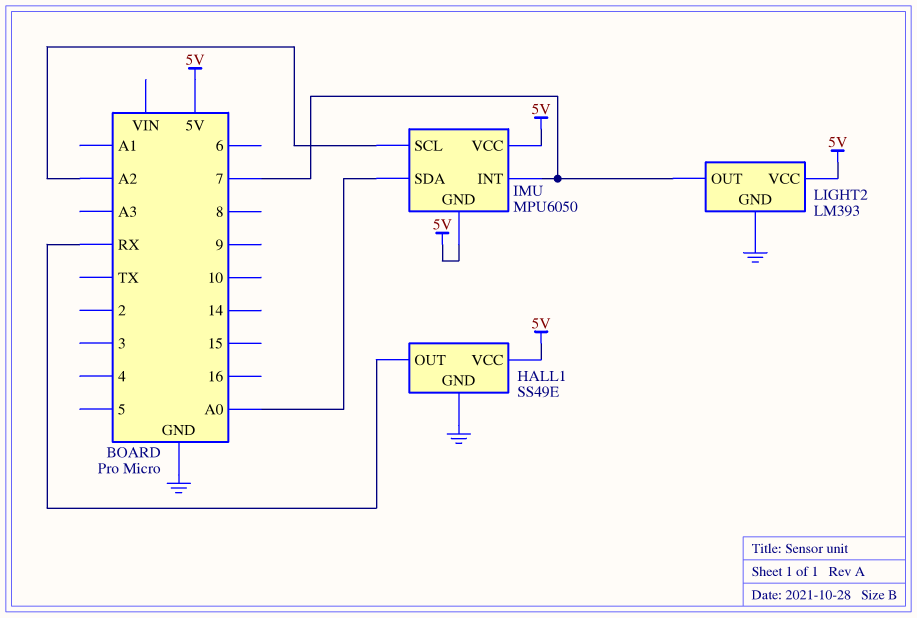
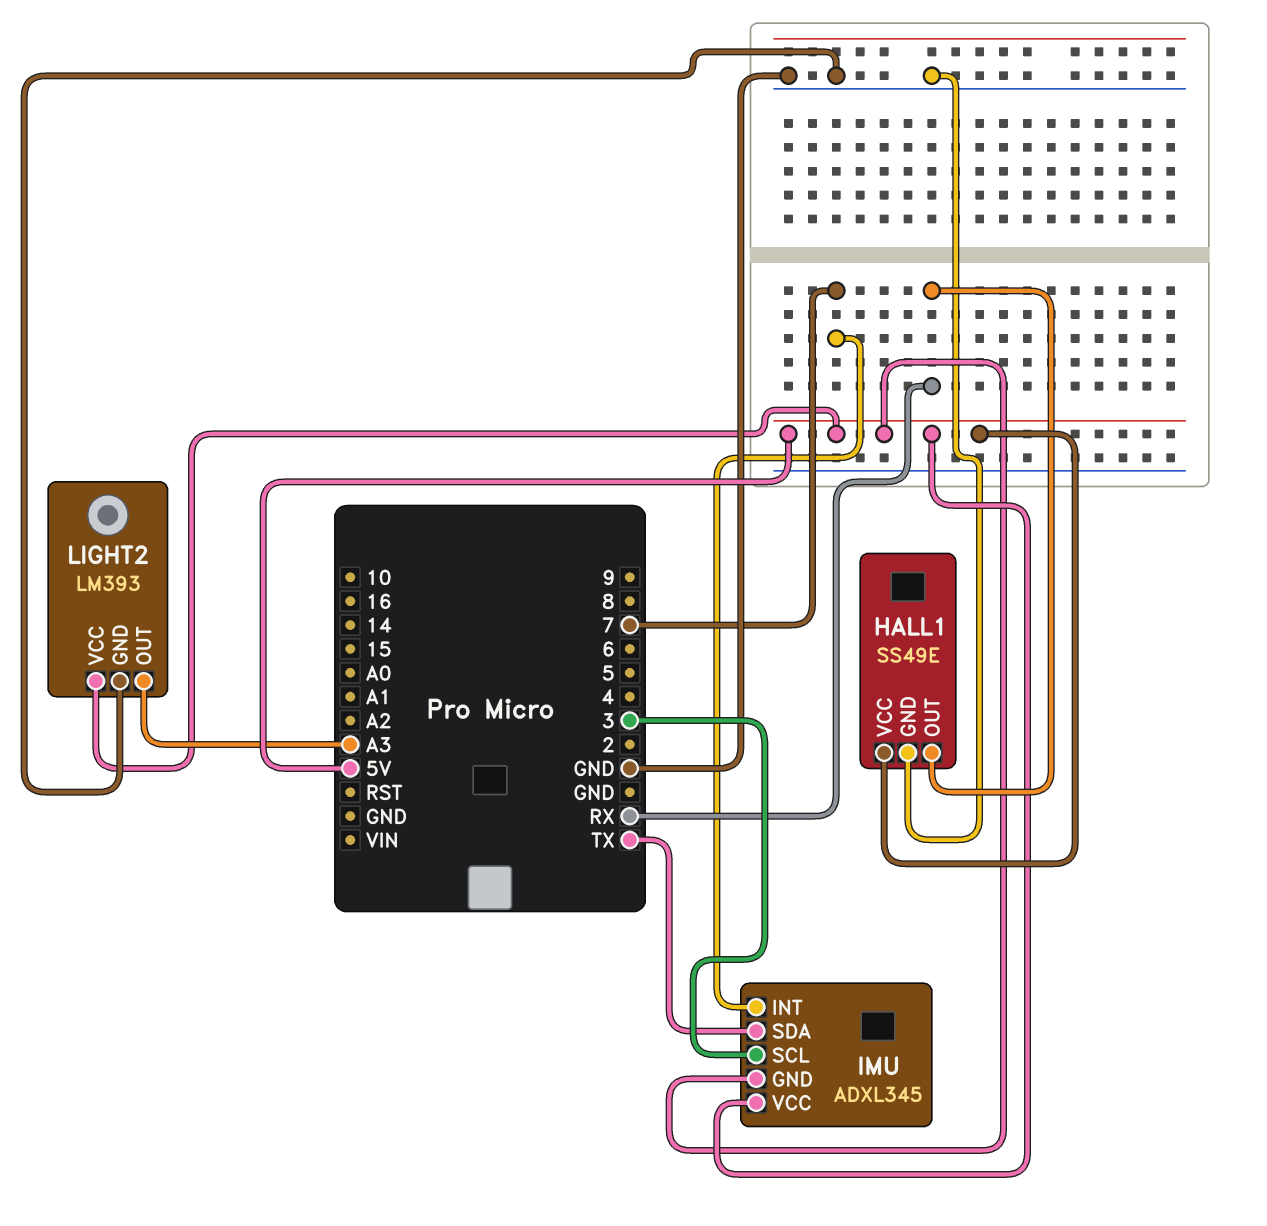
IMU: MPU6050 -> ADXL345
IMU pin SCL: A2 -> 3
IMU pin SDA: A0 -> TX
LIGHT2 pin OUT: 7 -> A3

